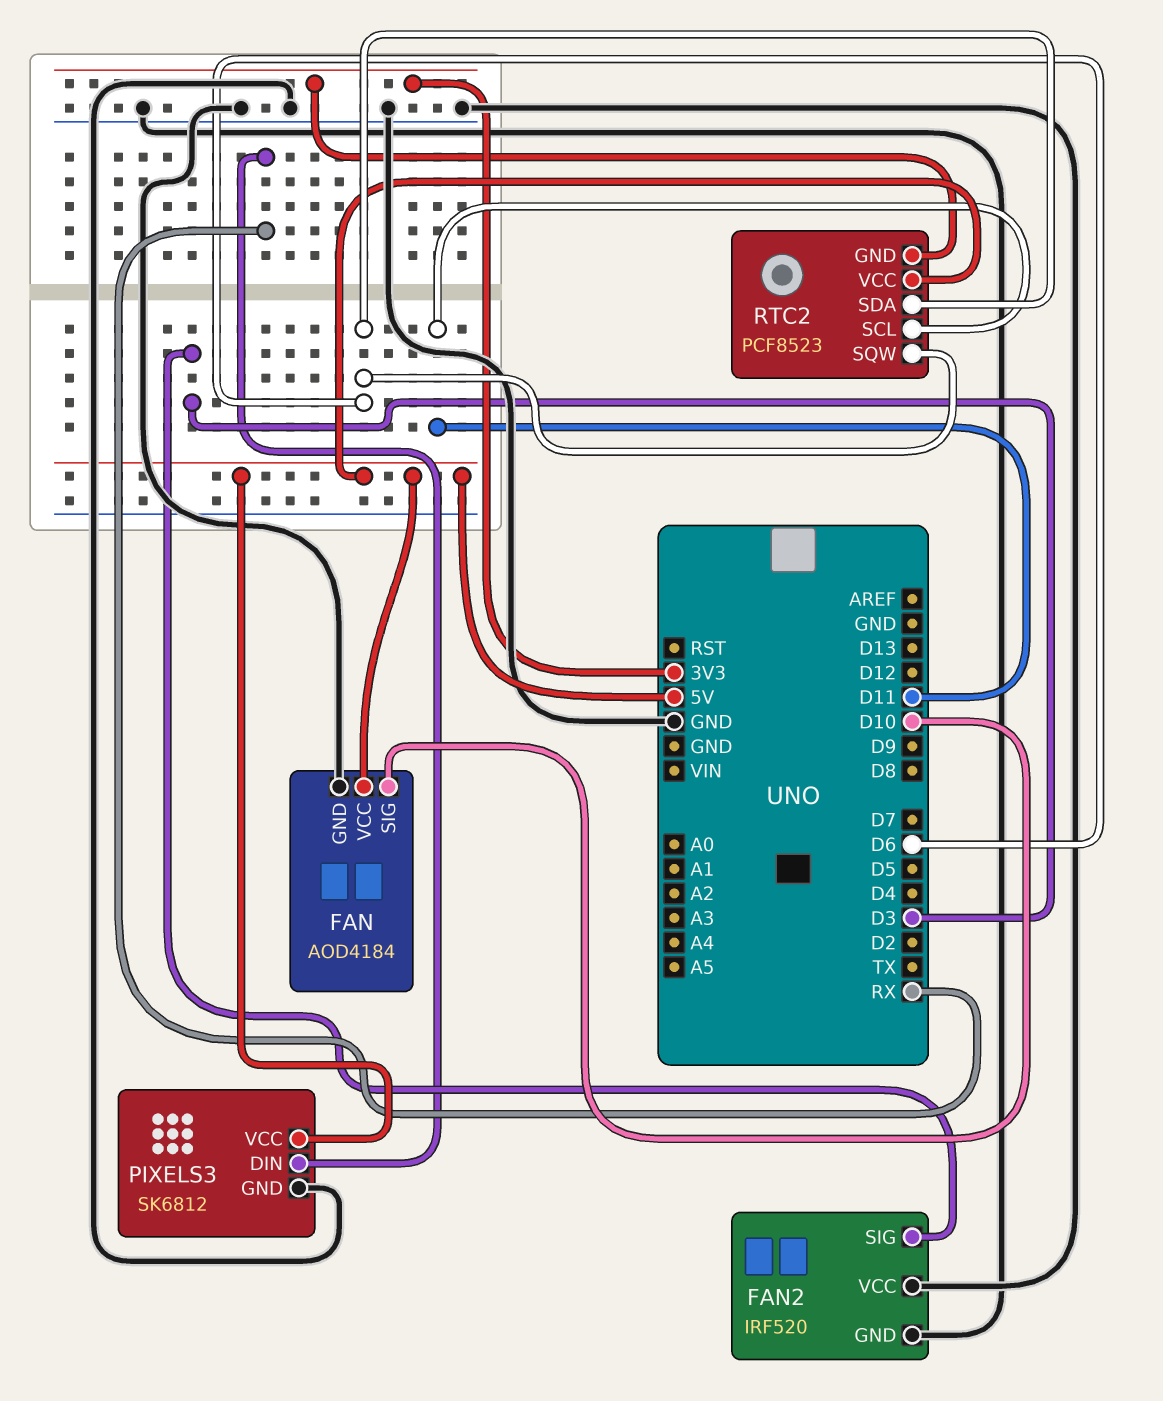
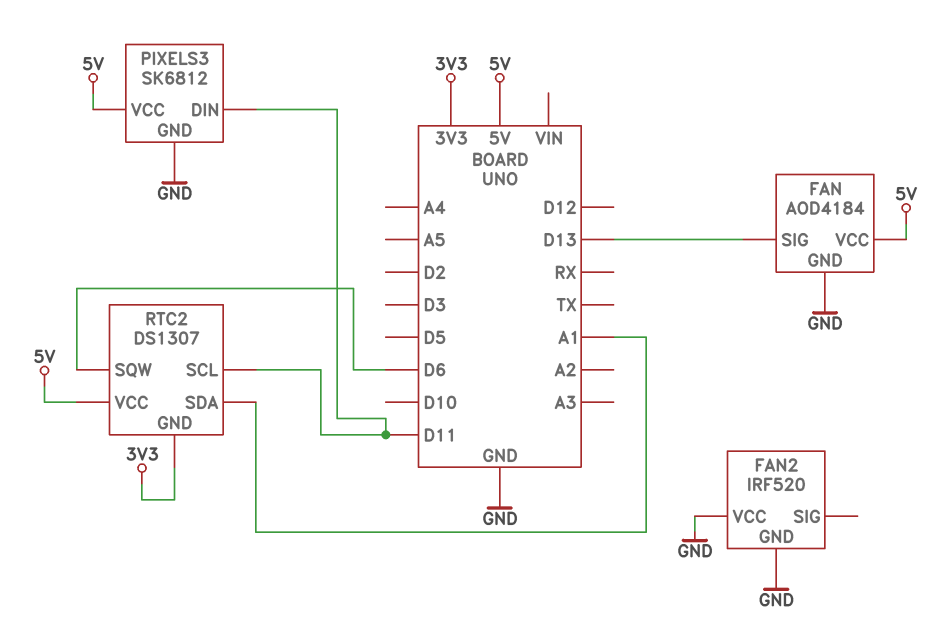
FAN pin SIG: D10 -> D13
FAN2 pin SIG: D3 -> none
PIXELS3 pin DIN: RX -> D11
RTC2: PCF8523 -> DS1307
RTC2 pin SDA: D6 -> A1

